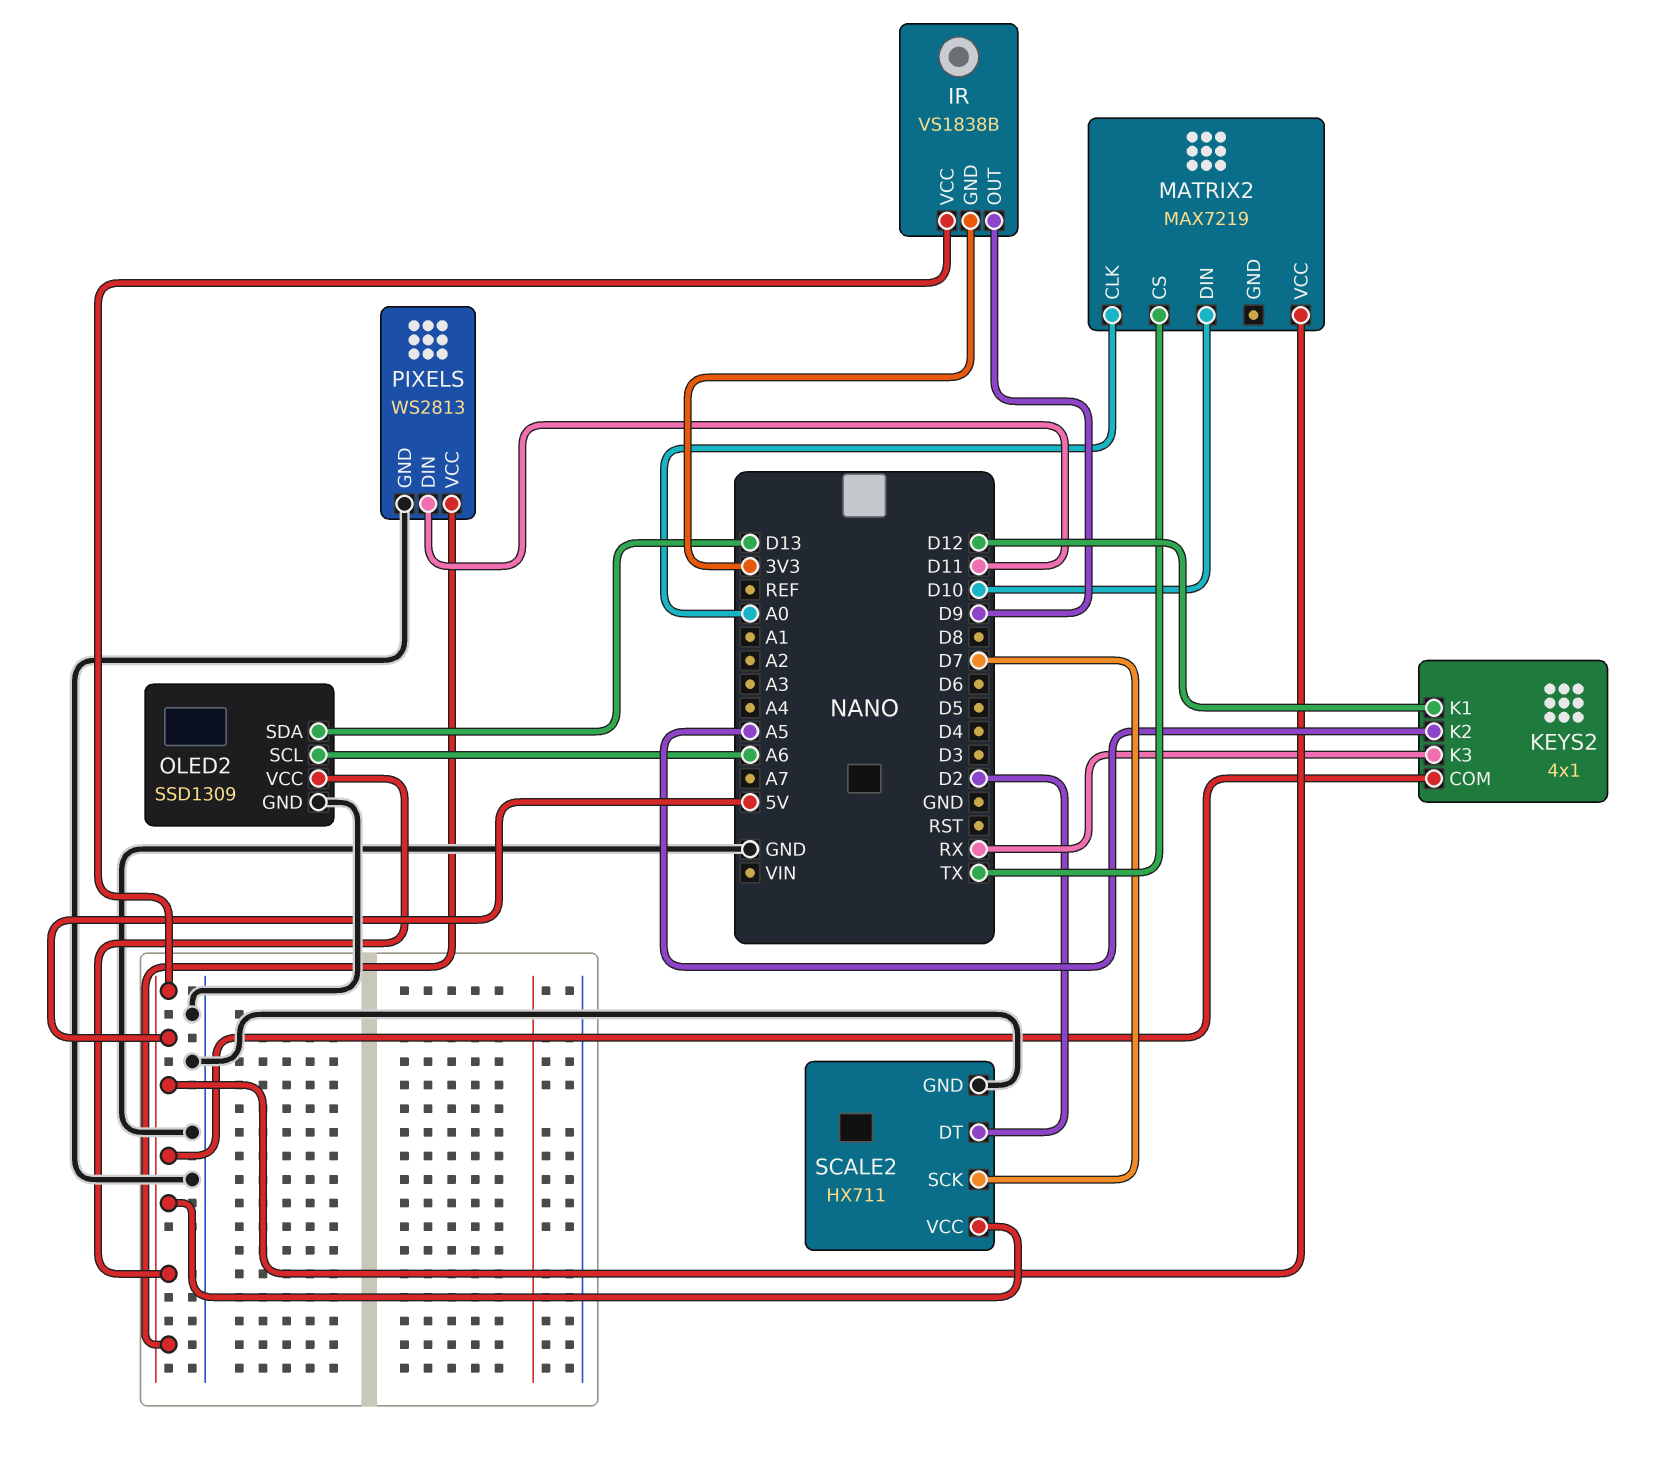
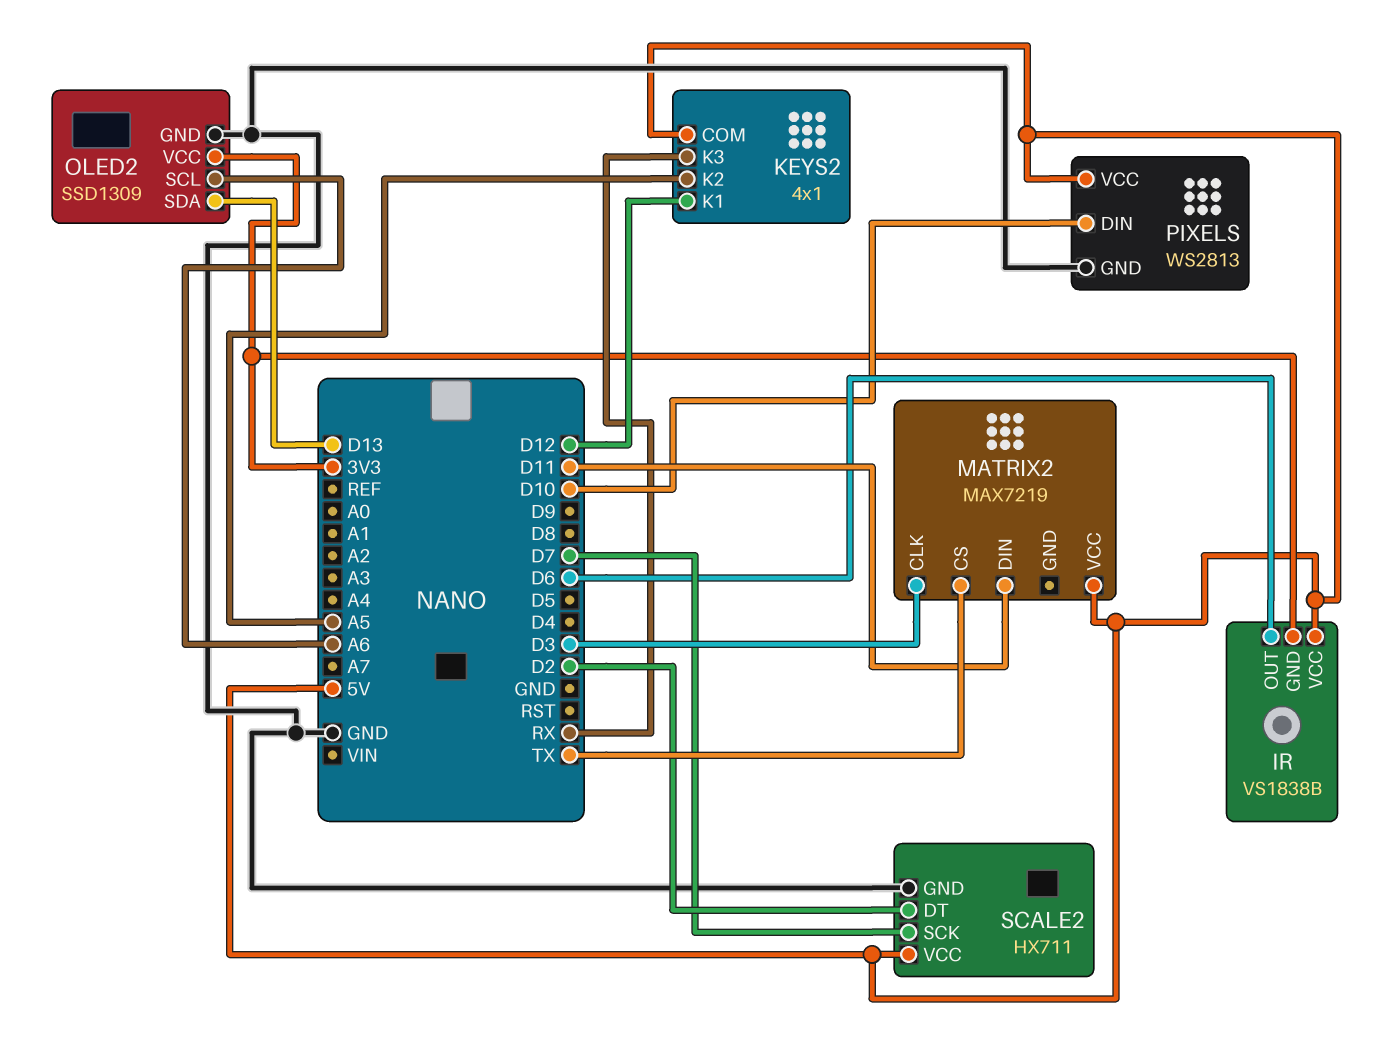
IR pin OUT: D9 -> D6
MATRIX2 pin CLK: A0 -> D3
MATRIX2 pin DIN: D10 -> D11
OLED2 pin VCC: 5V -> 3V3
PIXELS pin DIN: D11 -> D10

